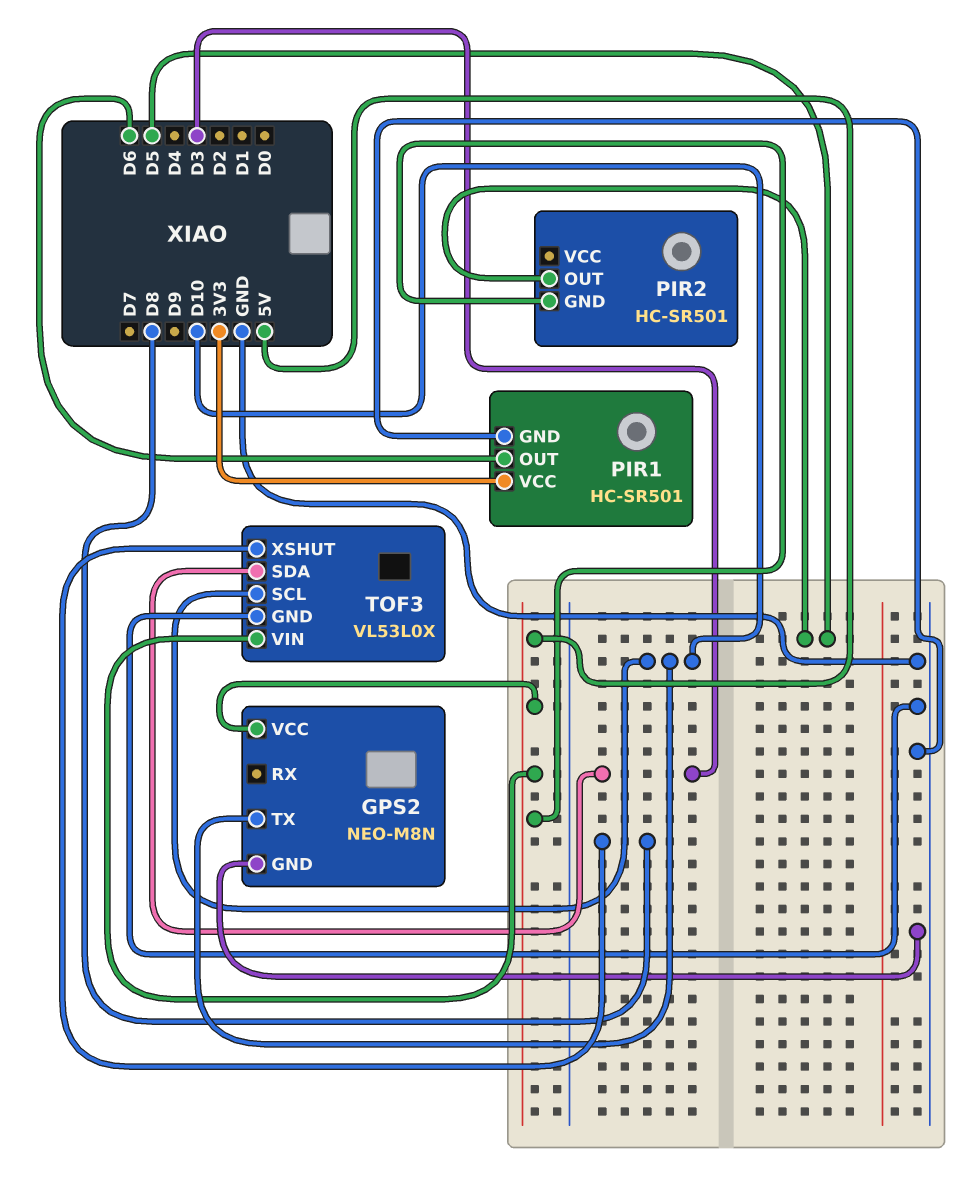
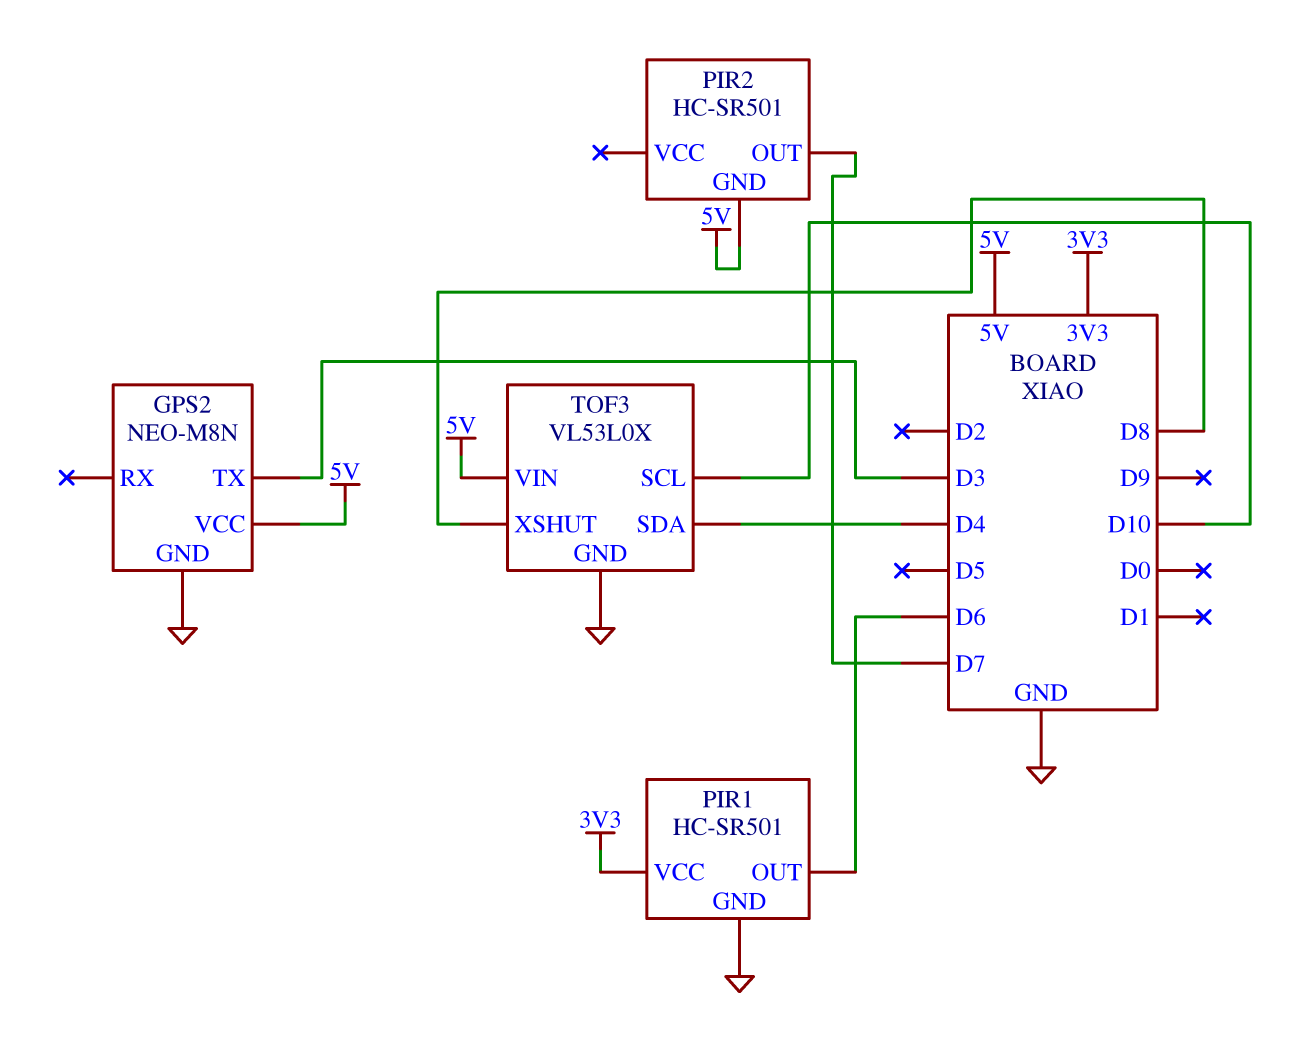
GPS2 pin TX: D10 -> D3
PIR2 pin OUT: D5 -> D7
TOF3 pin SDA: D3 -> D4

